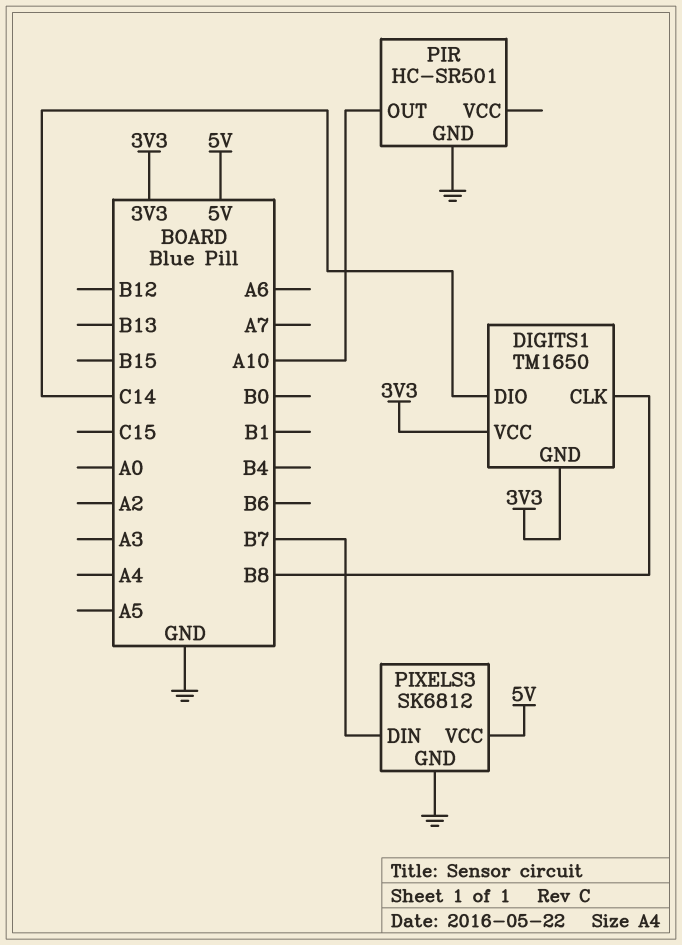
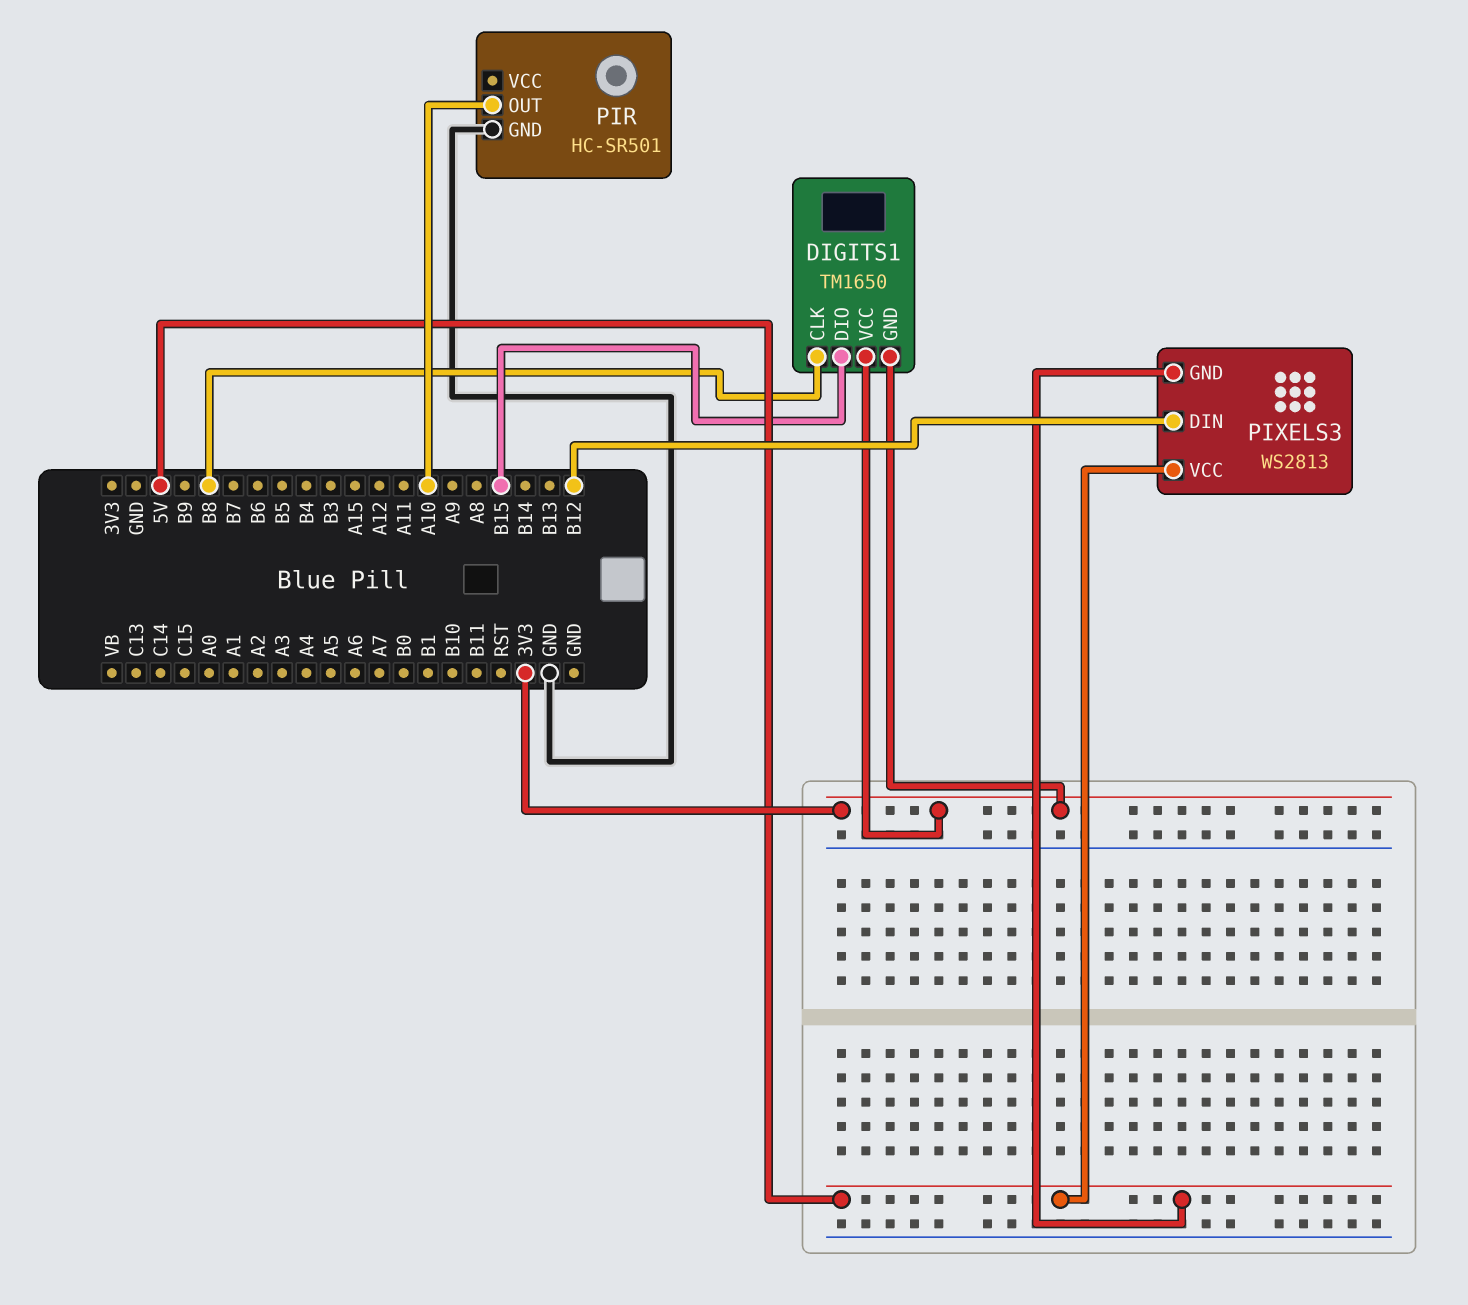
DIGITS1 pin DIO: C14 -> B15
PIXELS3: SK6812 -> WS2813
PIXELS3 pin DIN: B7 -> B12
PIXELS3 pin GND: GND -> 5V

